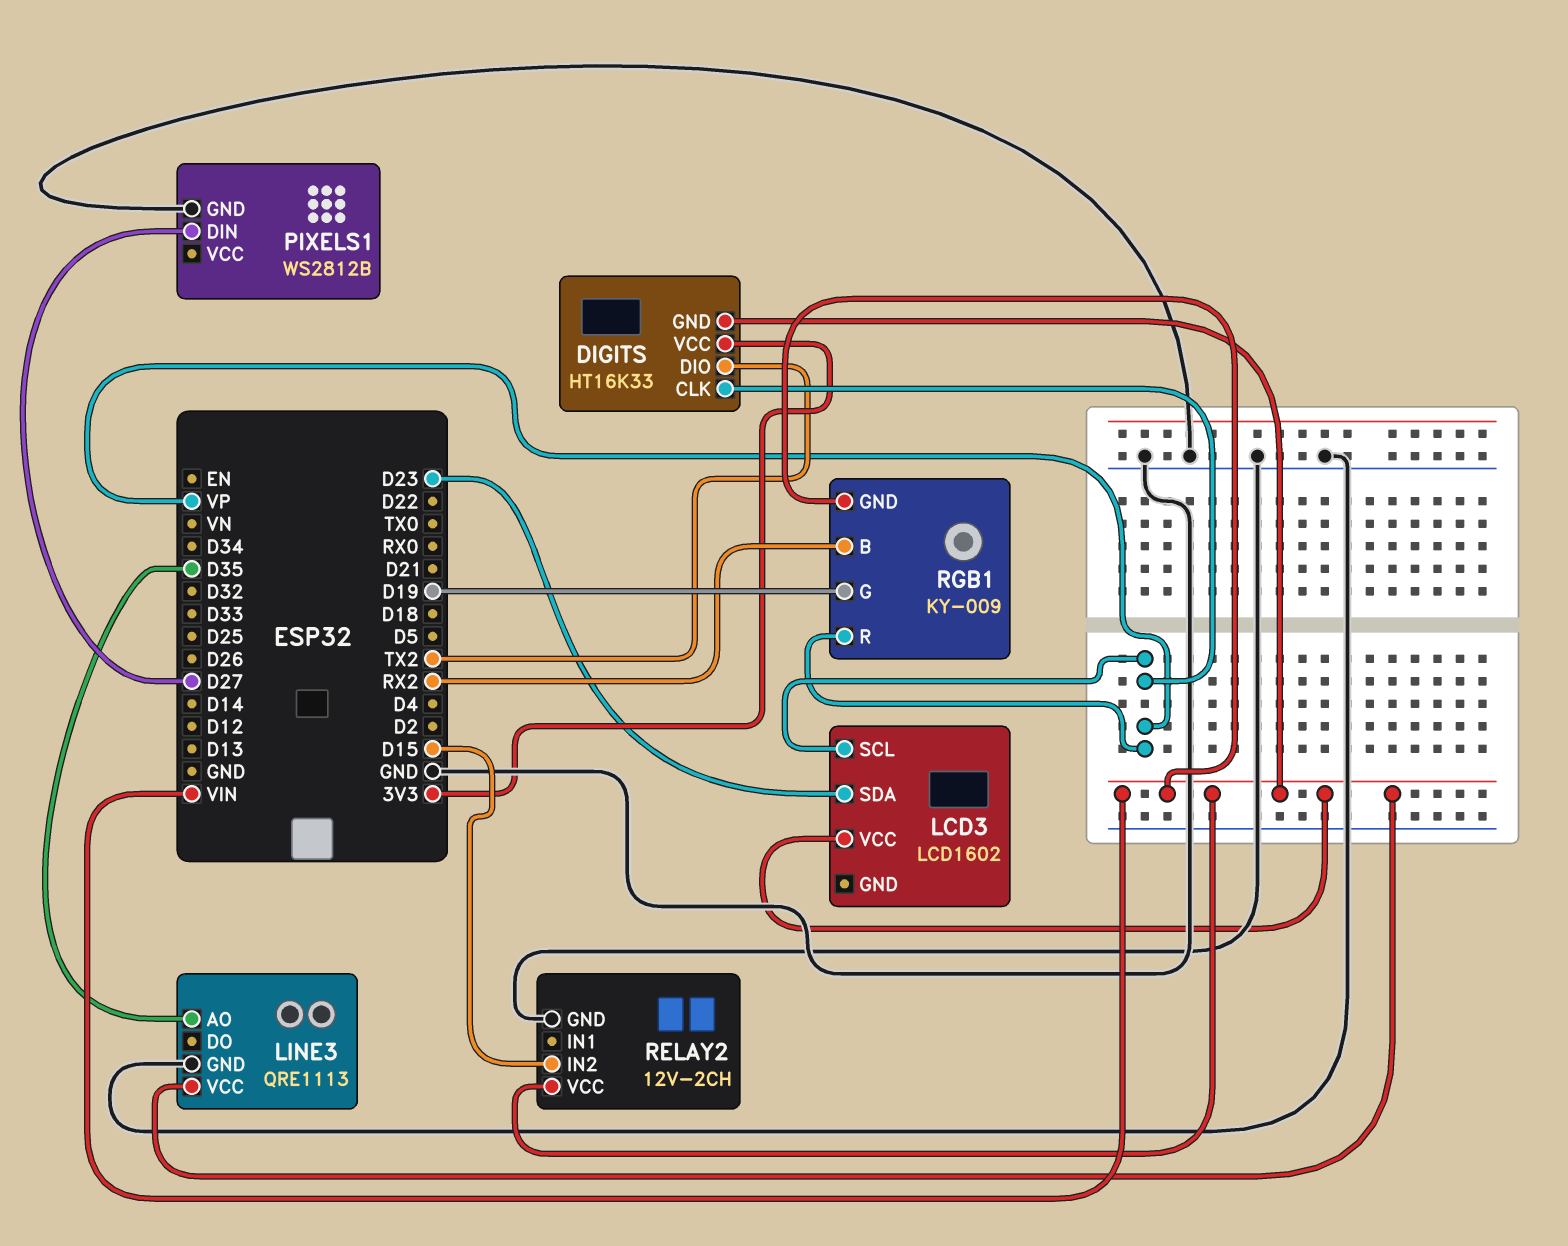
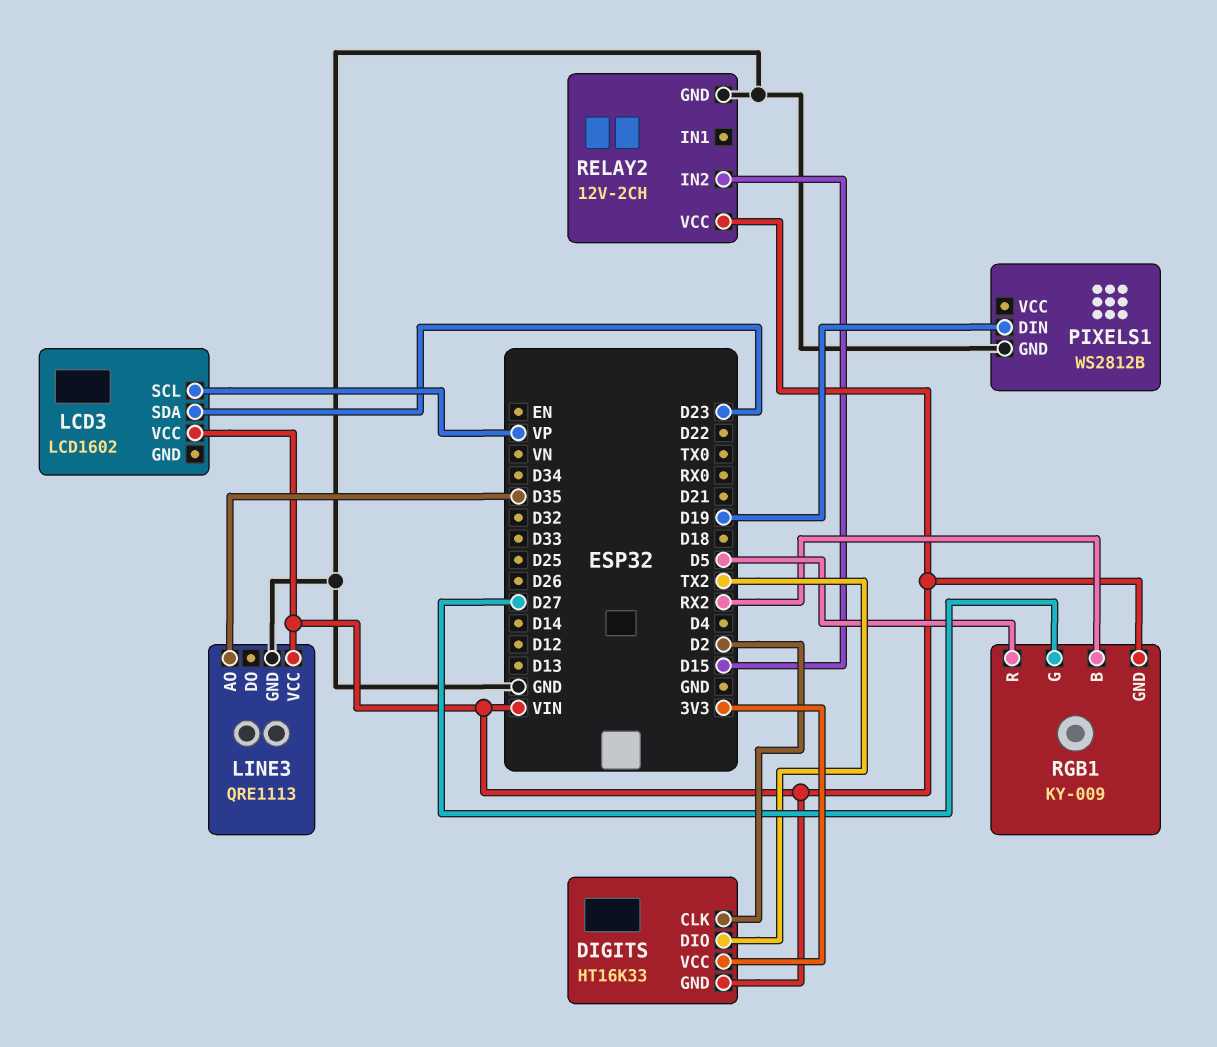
DIGITS pin CLK: VP -> D2
PIXELS1 pin DIN: D27 -> D19
RGB1 pin G: D19 -> D27
RGB1 pin R: VP -> D5

